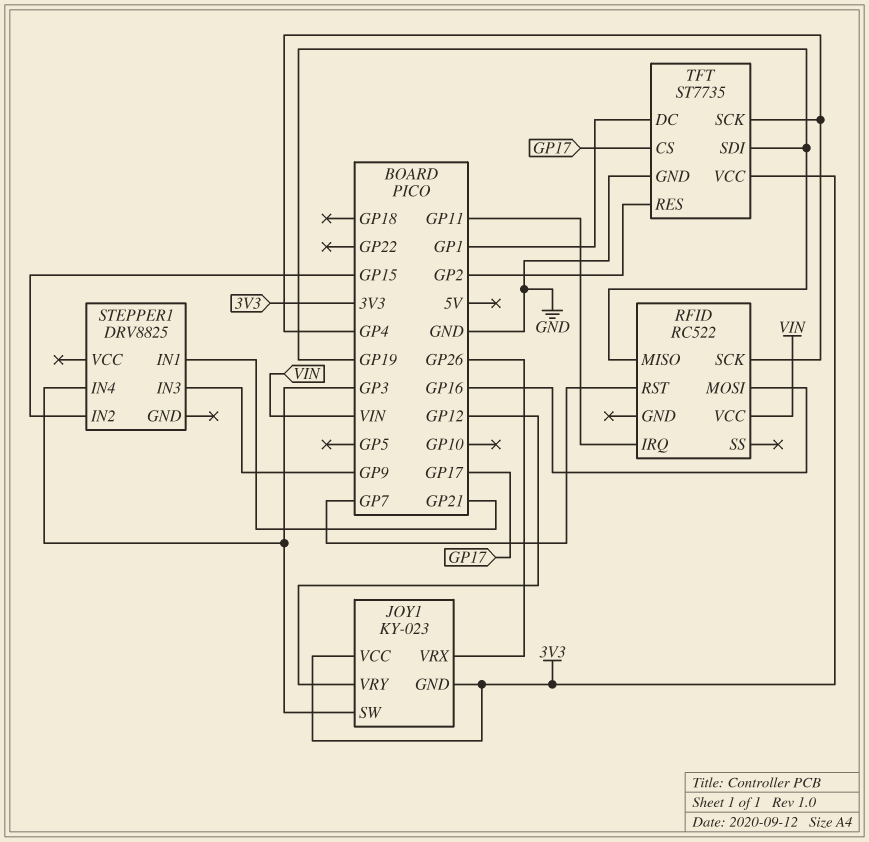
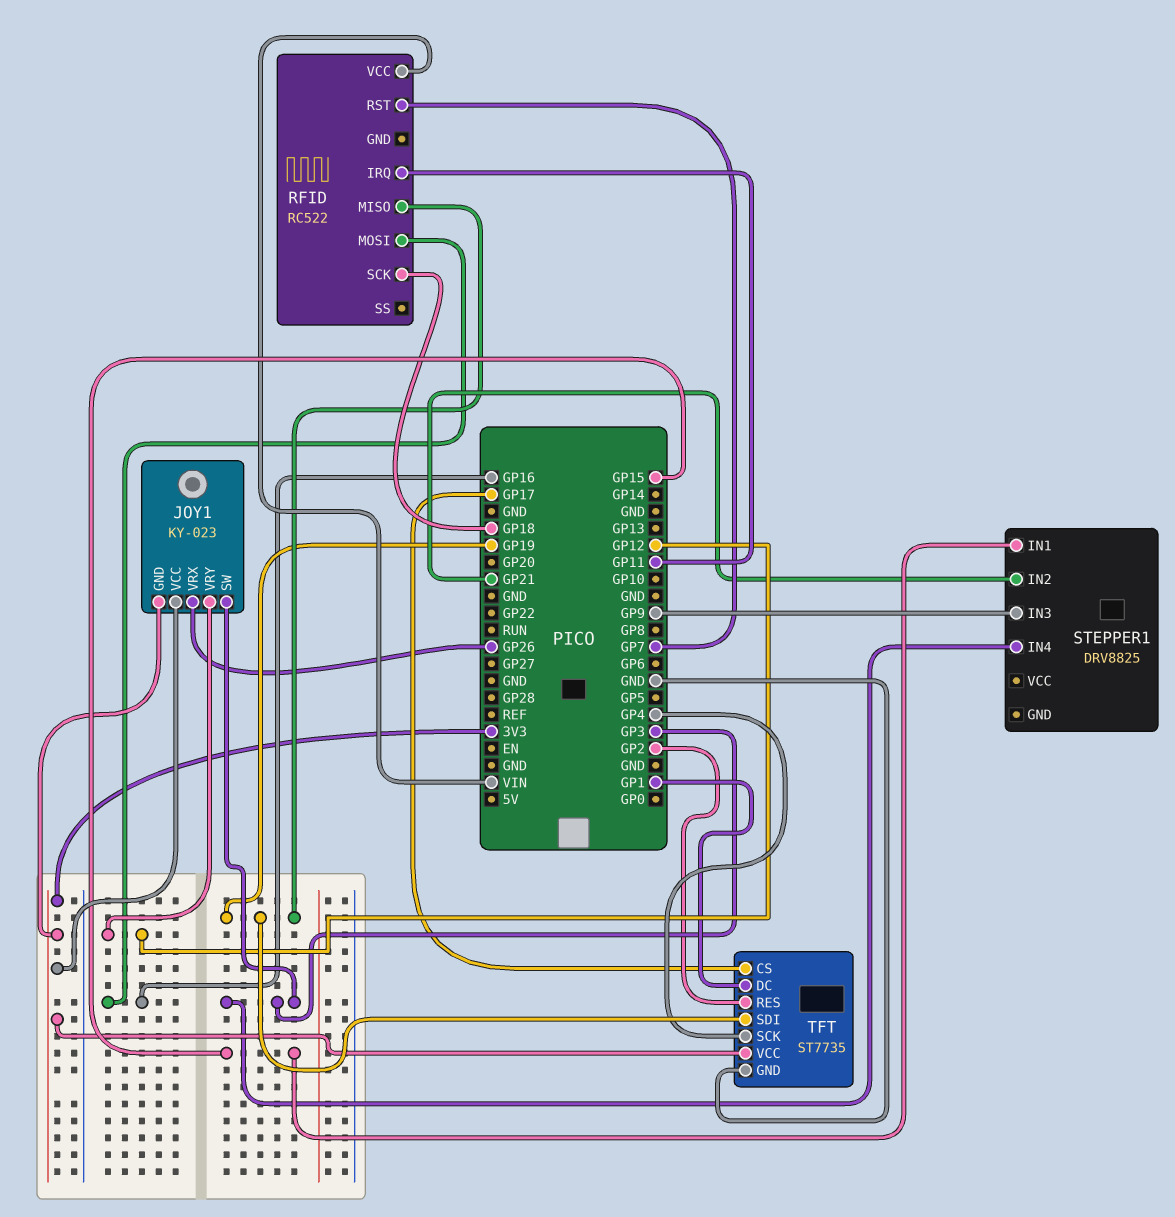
RFID pin SCK: GP4 -> GP18
STEPPER1 pin IN1: GP21 -> GP15
STEPPER1 pin IN2: GP15 -> GP21

